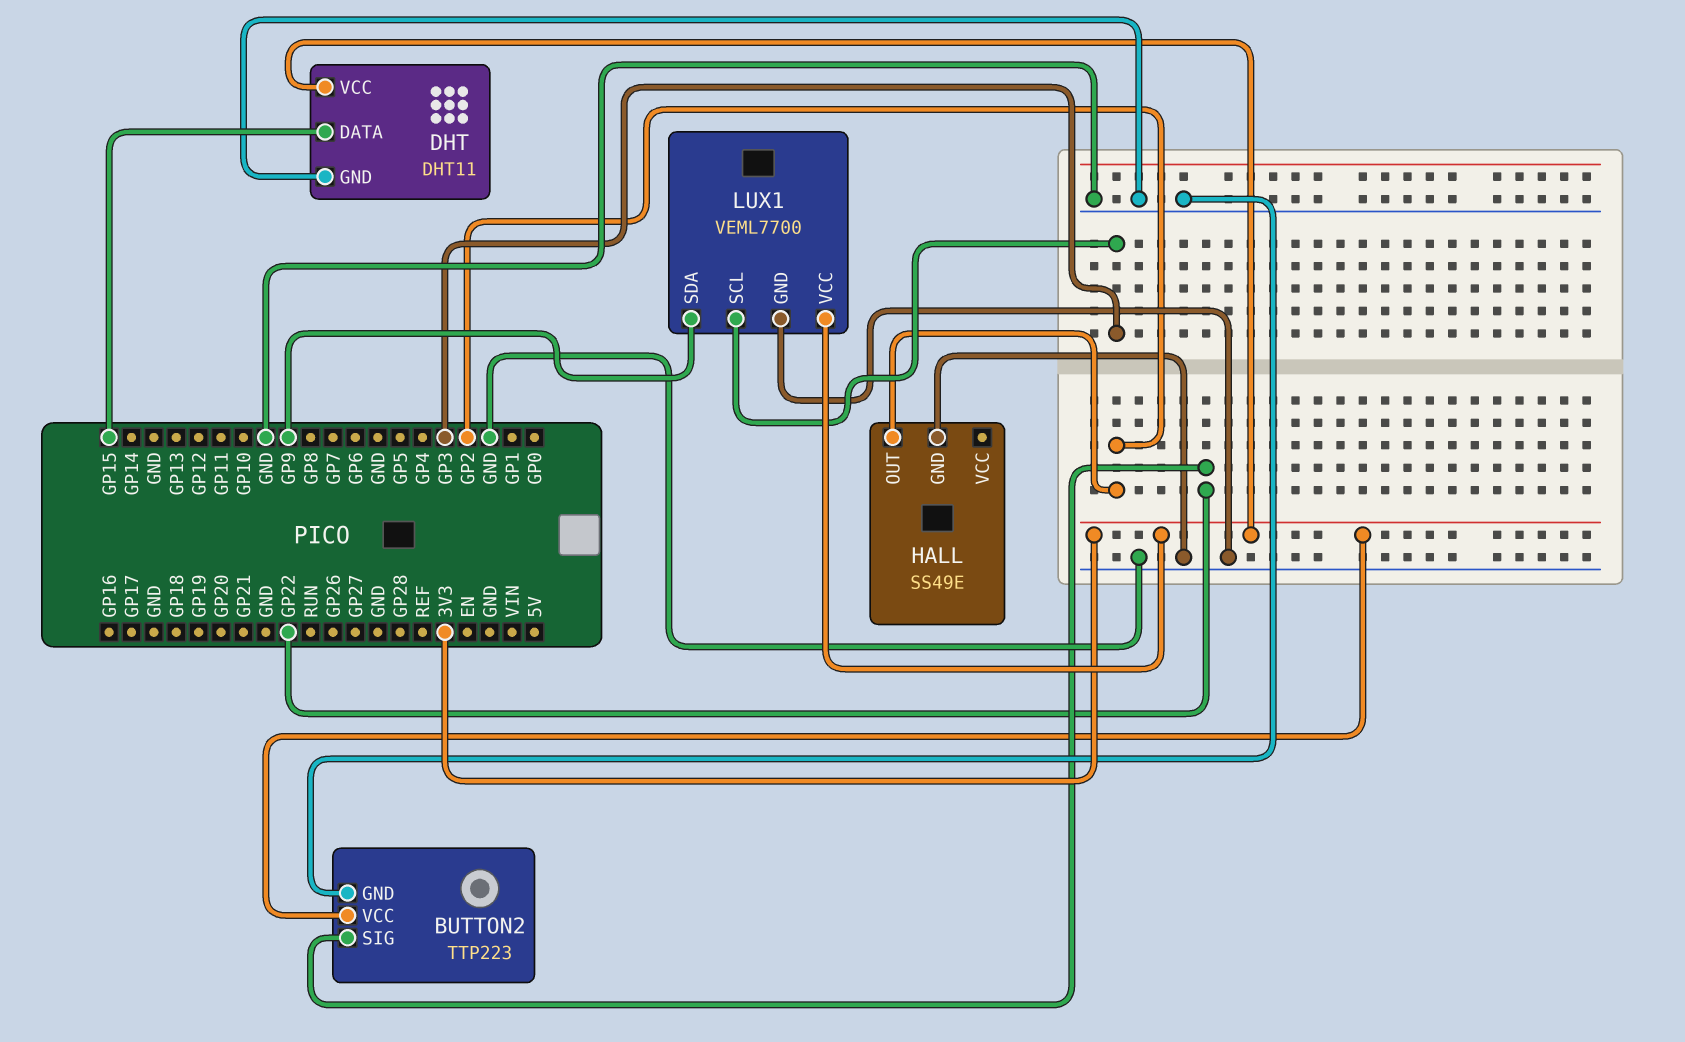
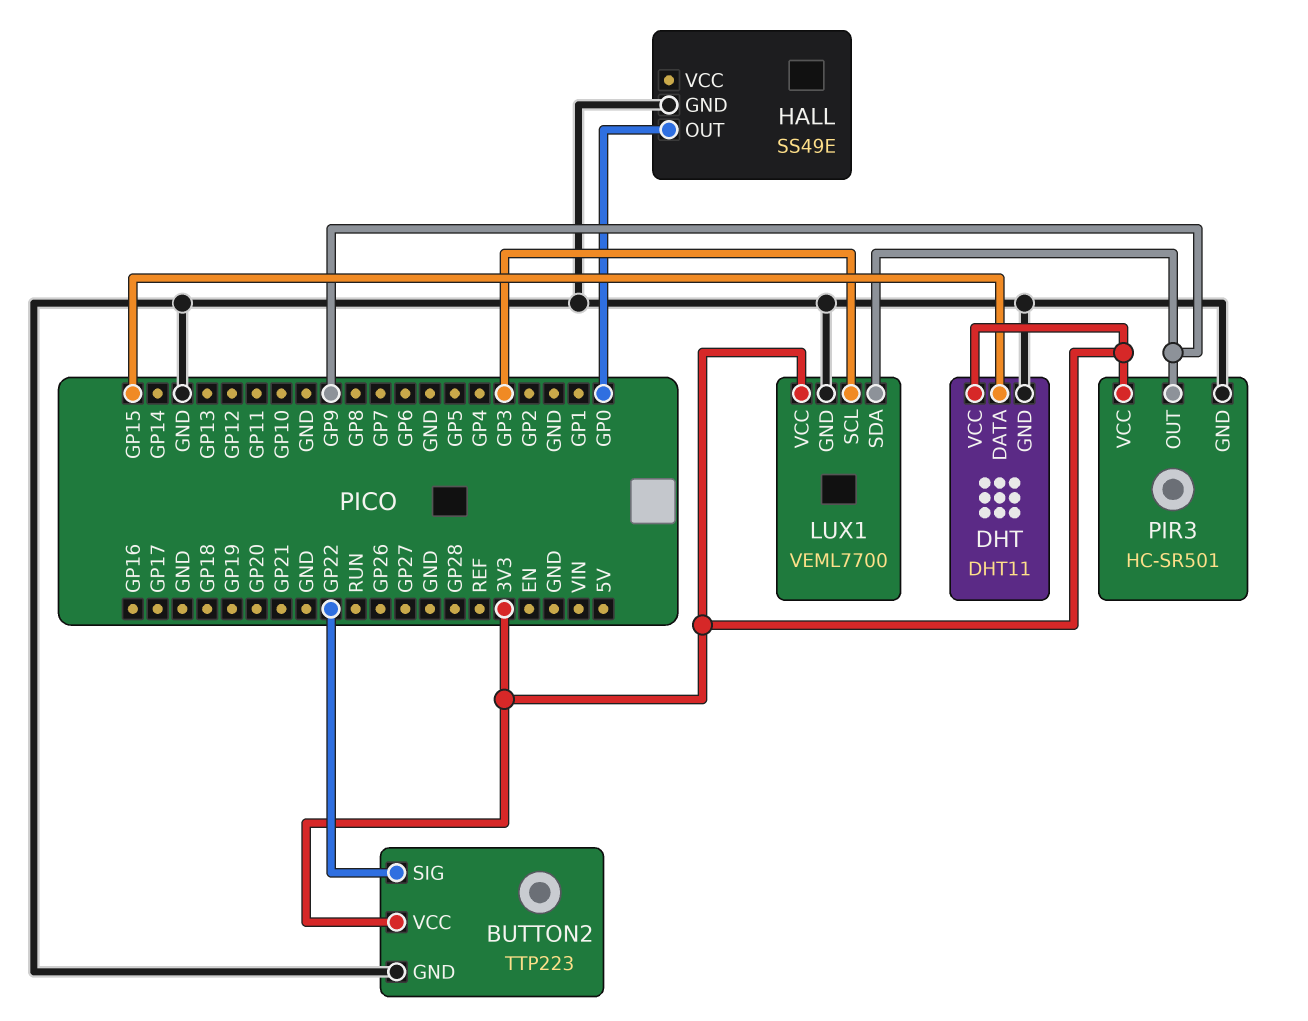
HALL pin OUT: GP2 -> GP0
PIR3: none -> HC-SR501
PIR3 pin GND: none -> GND
PIR3 pin OUT: none -> GP9
PIR3 pin VCC: none -> 3V3

